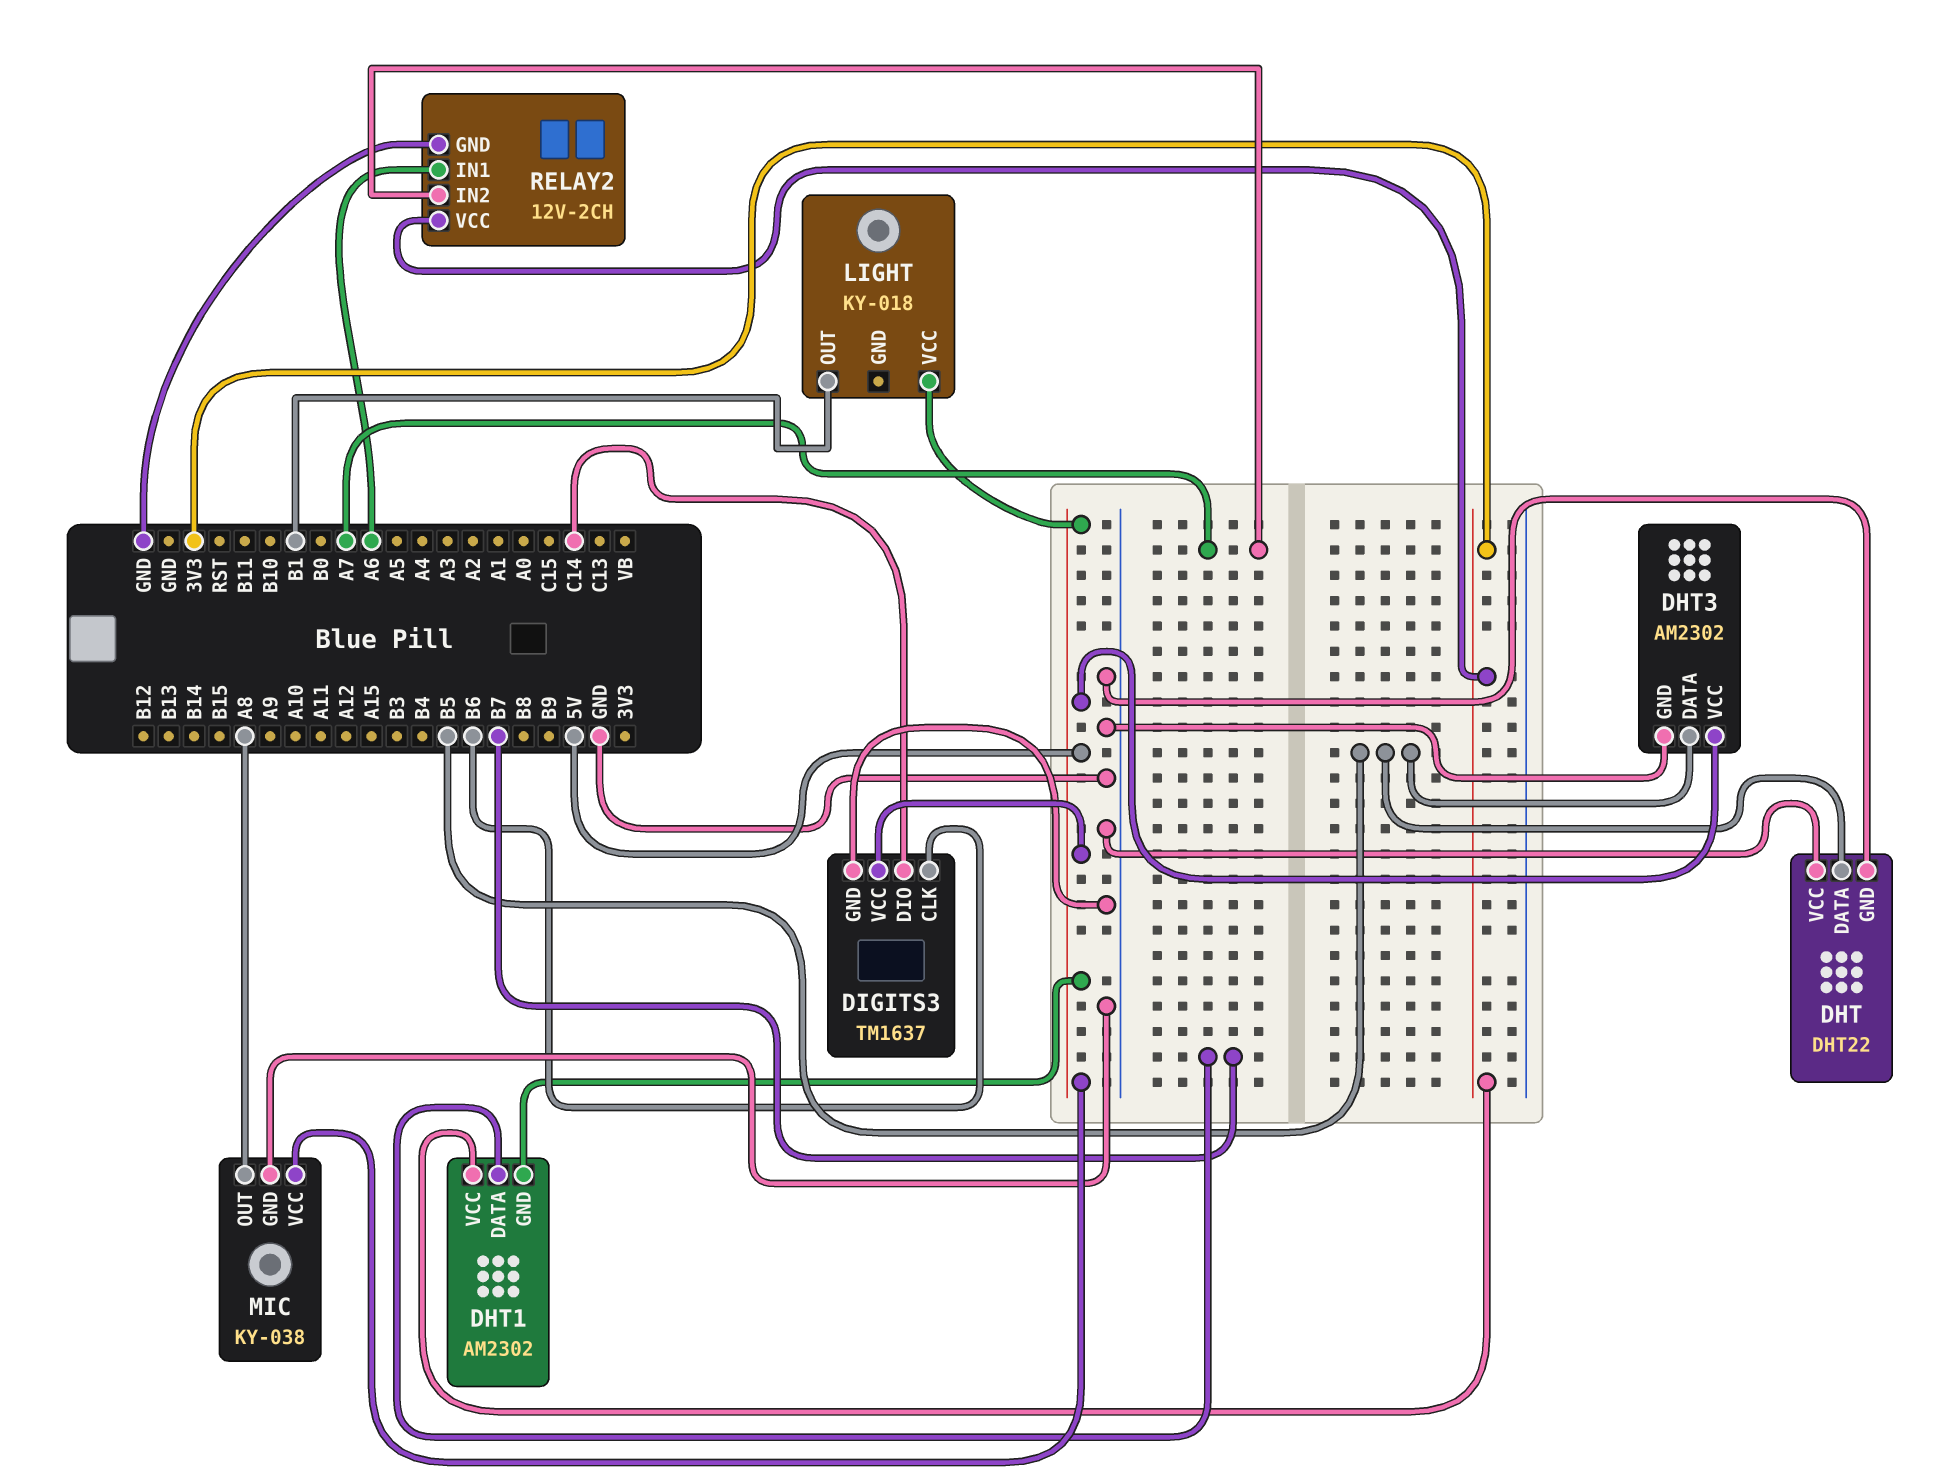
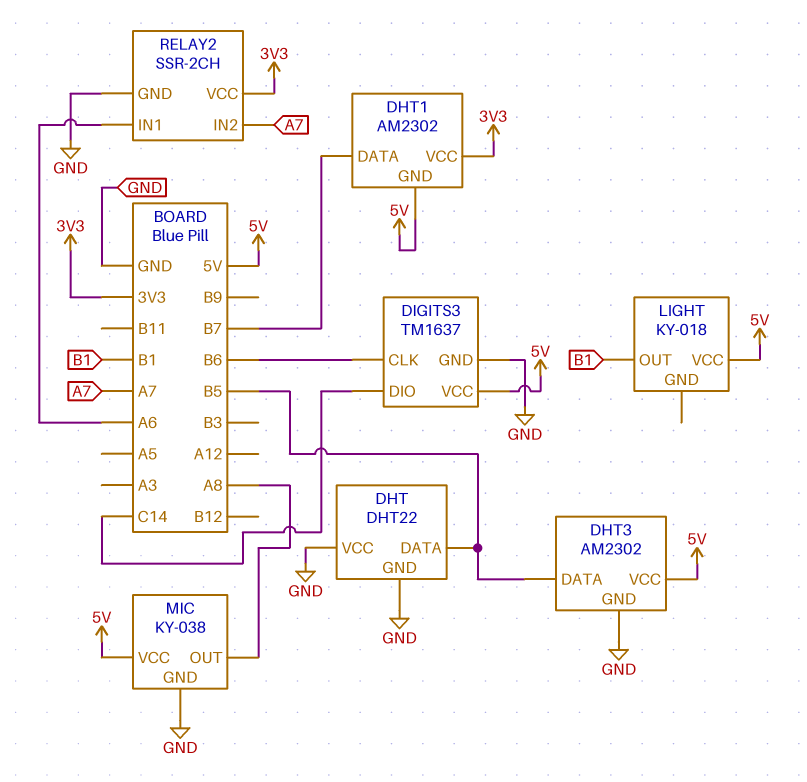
RELAY2: 12V-2CH -> SSR-2CH

